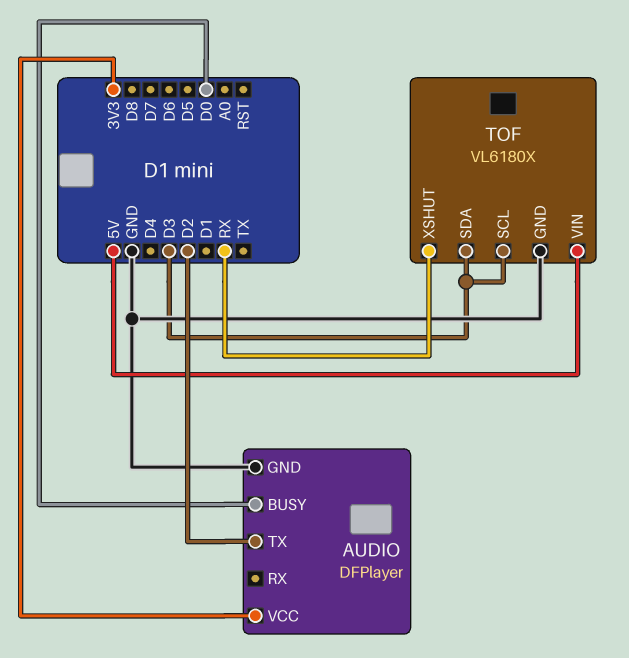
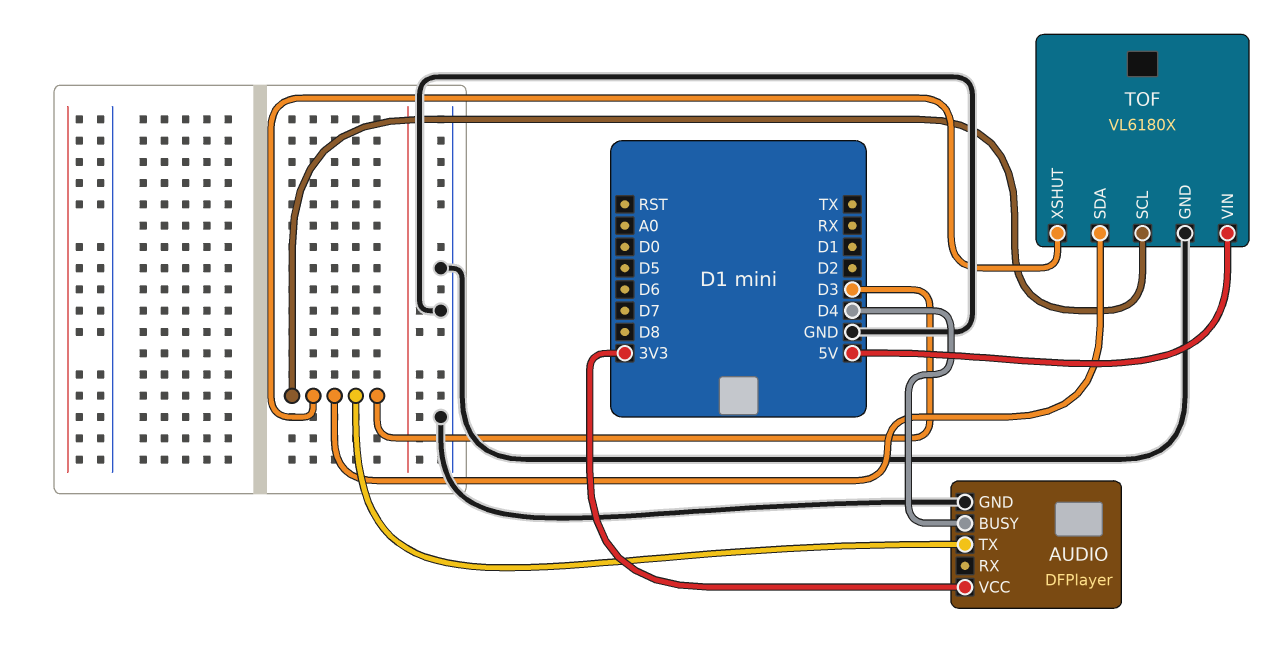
AUDIO pin BUSY: D0 -> D4
AUDIO pin TX: D2 -> D3
TOF pin XSHUT: RX -> D3

